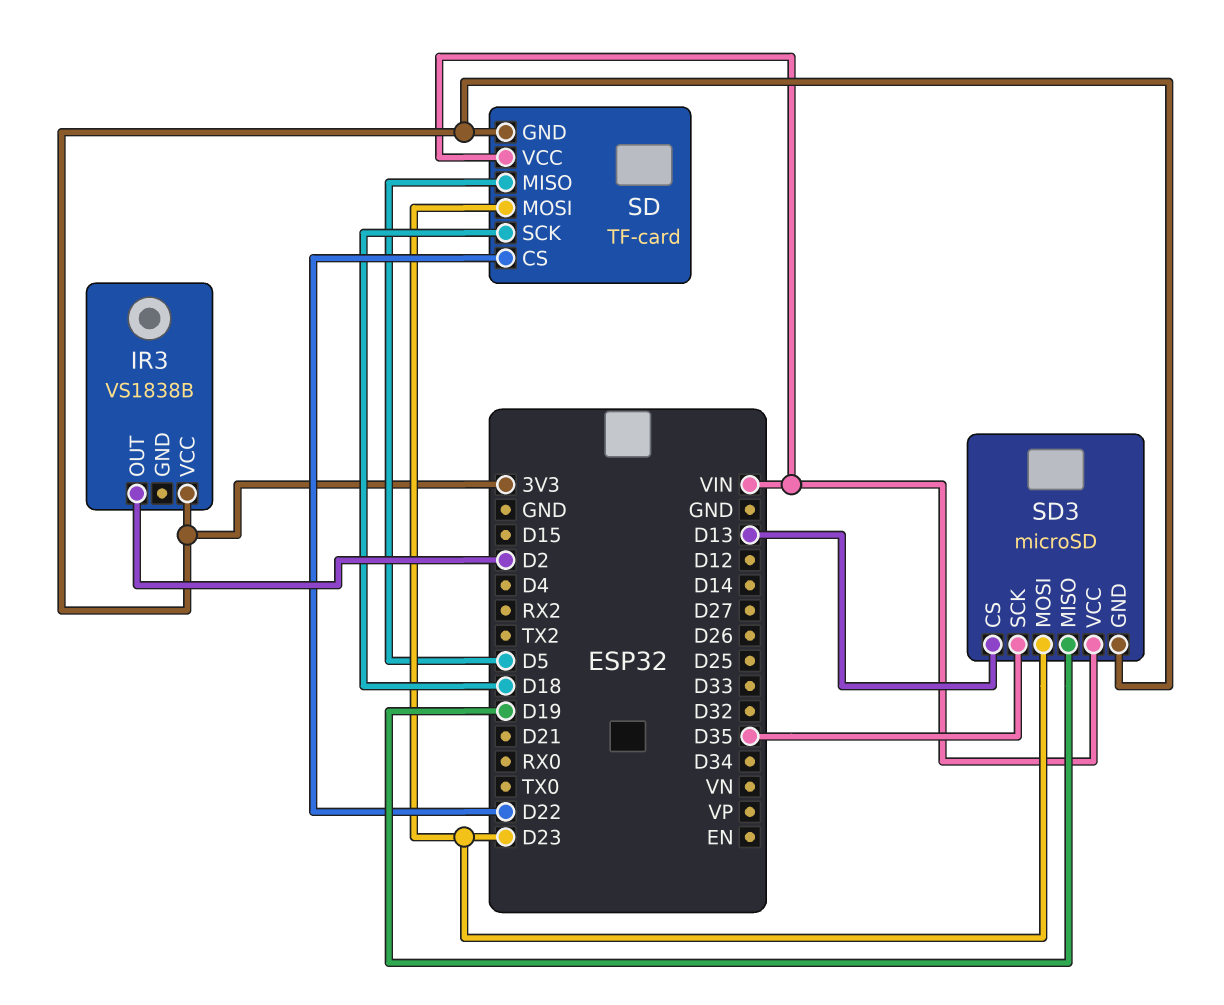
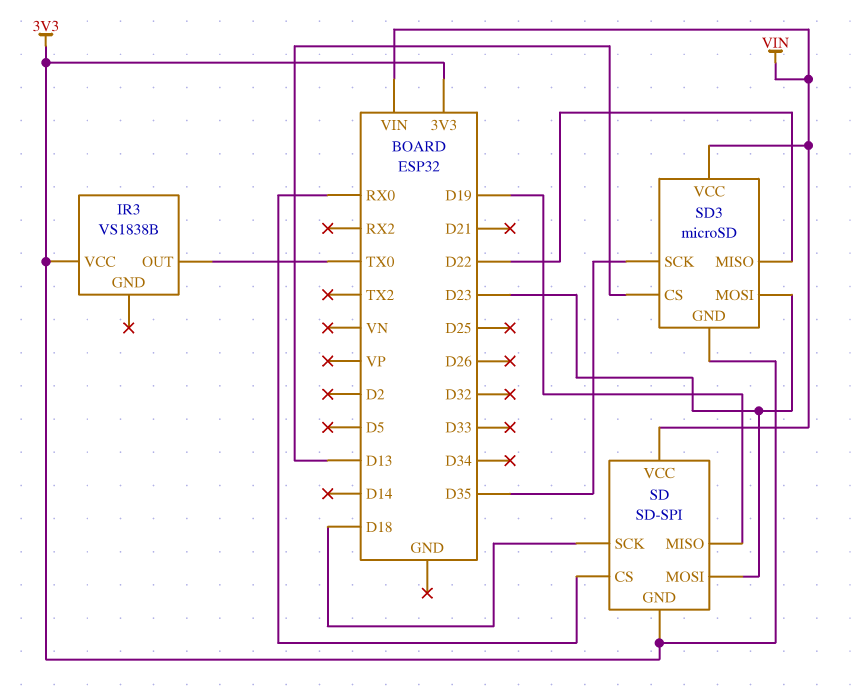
IR3 pin OUT: D2 -> TX0
SD: TF-card -> SD-SPI
SD pin CS: D22 -> RX0
SD pin MISO: D5 -> D19
SD3 pin MISO: D19 -> D22

